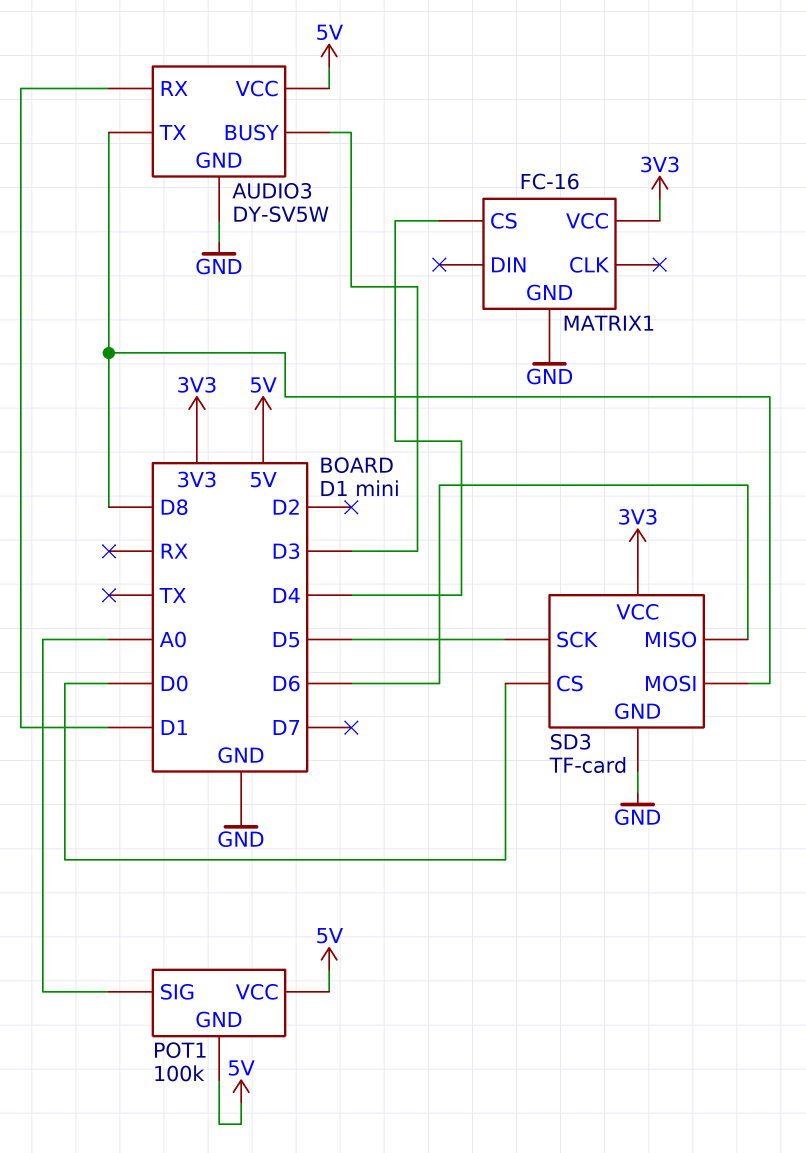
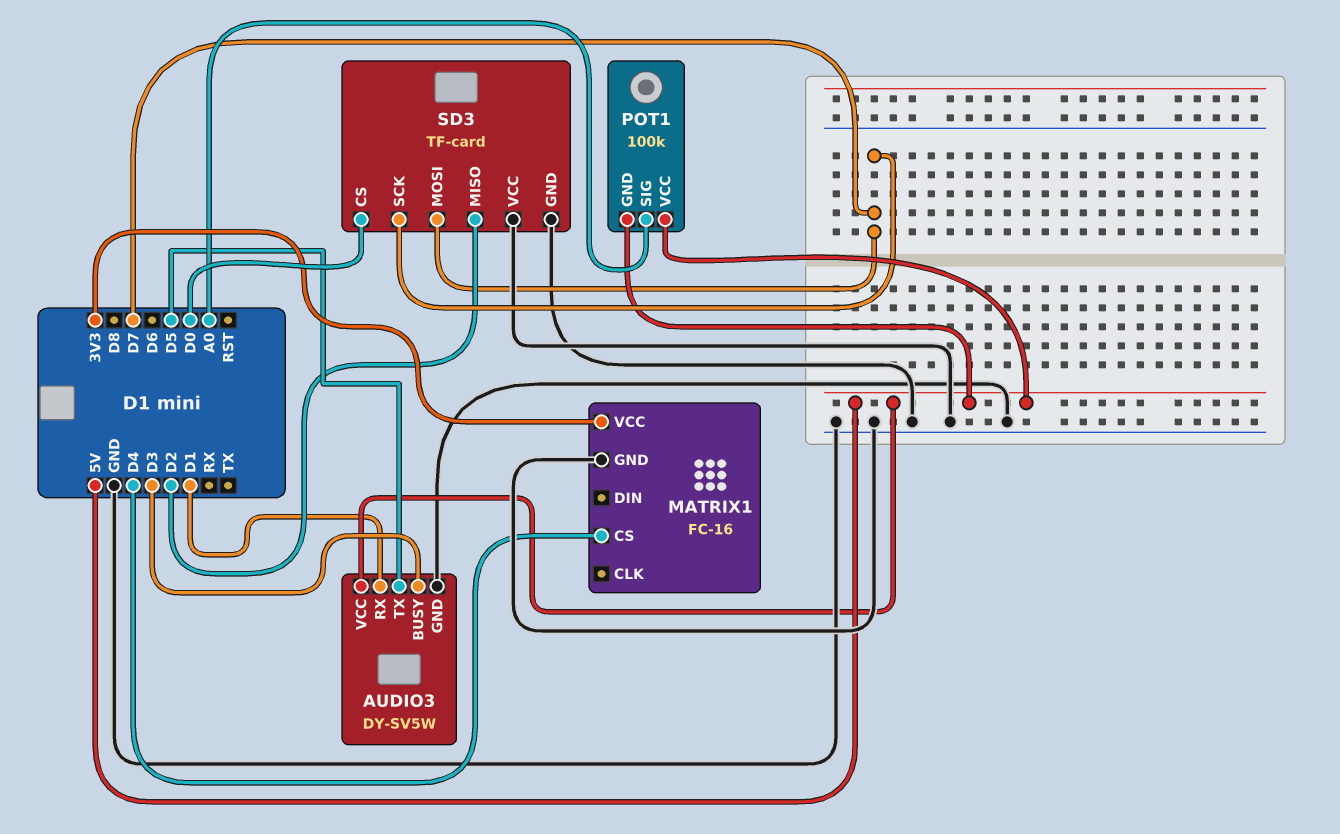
AUDIO3 pin TX: D8 -> D5
SD3 pin MISO: D6 -> D2
SD3 pin MOSI: D8 -> D7
SD3 pin SCK: D5 -> D7
SD3 pin VCC: 3V3 -> GND

